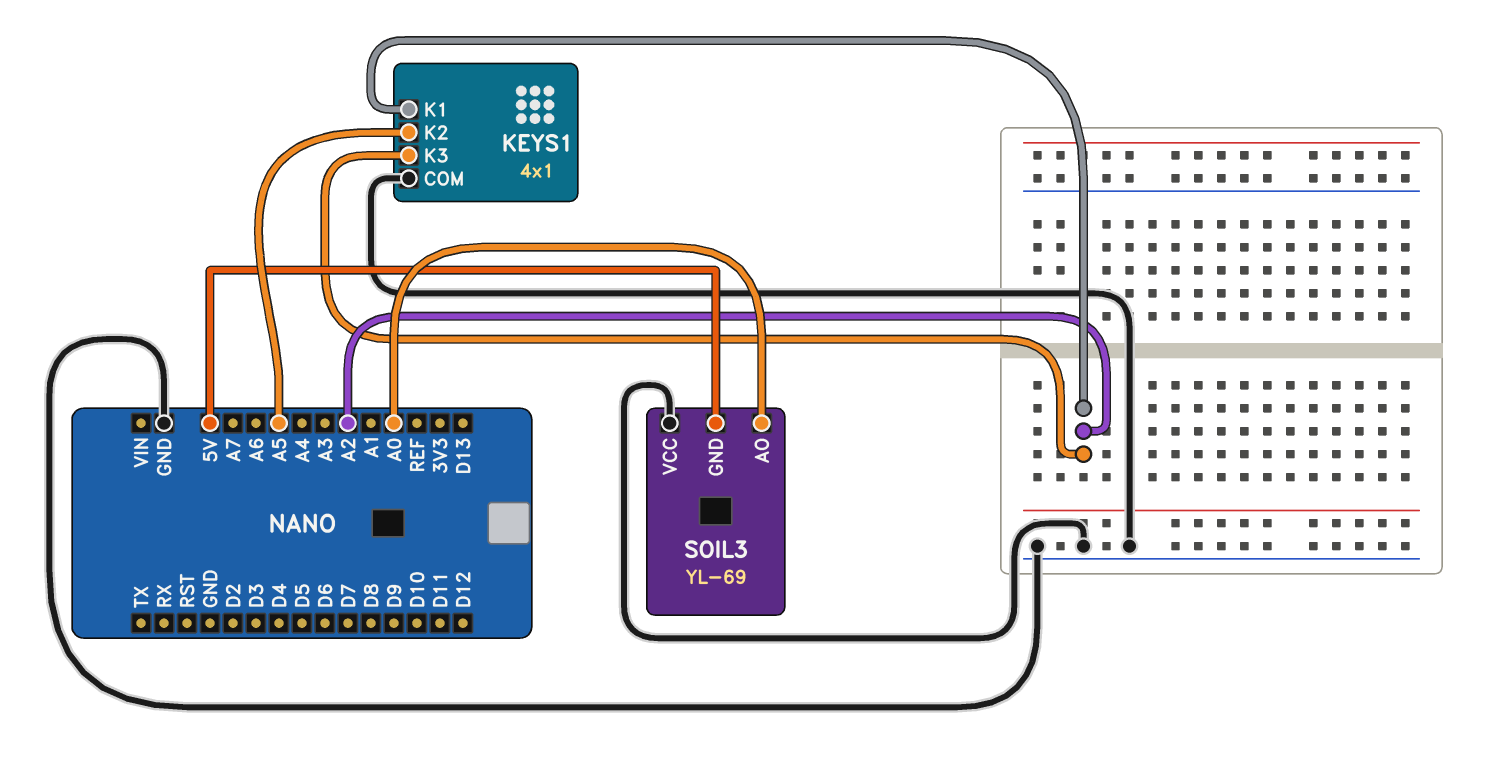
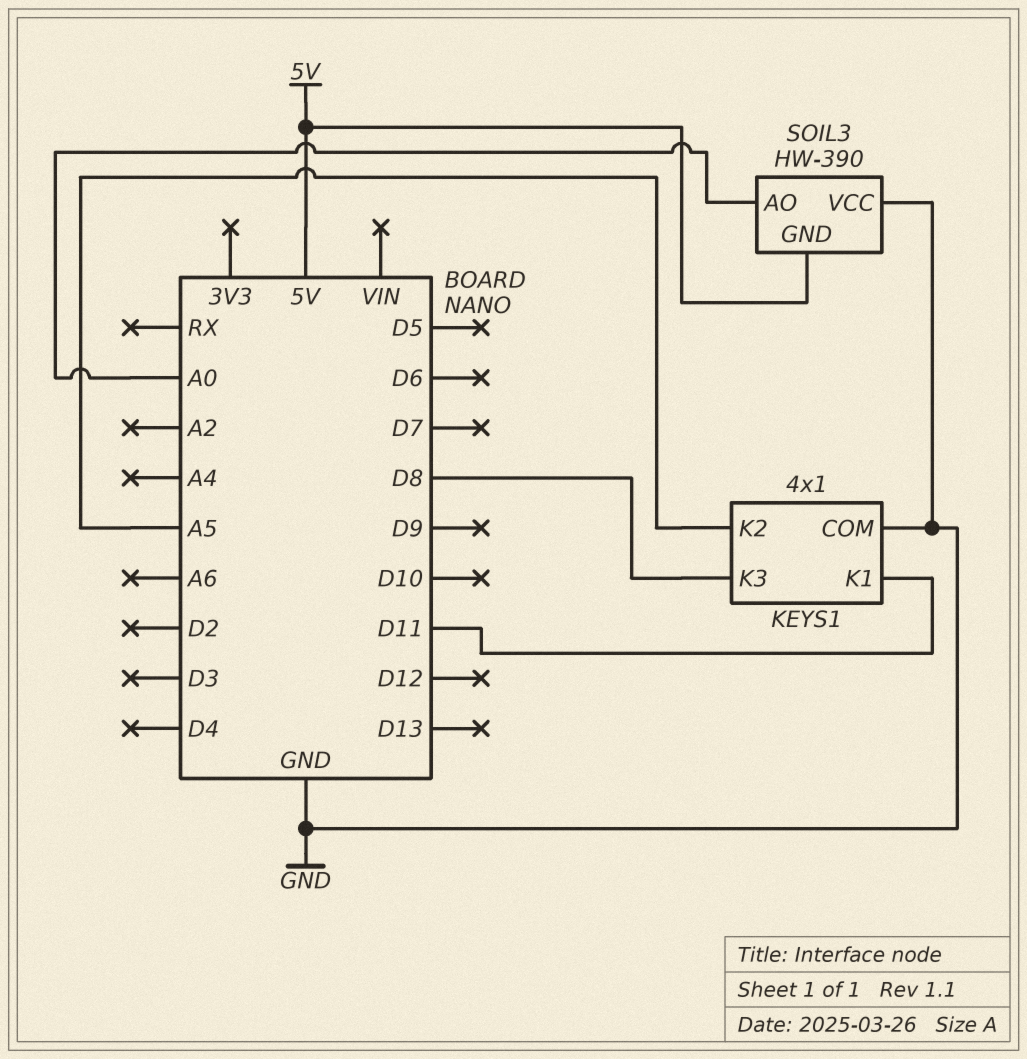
KEYS1 pin K1: A2 -> D11
KEYS1 pin K3: A2 -> D8
SOIL3: YL-69 -> HW-390

